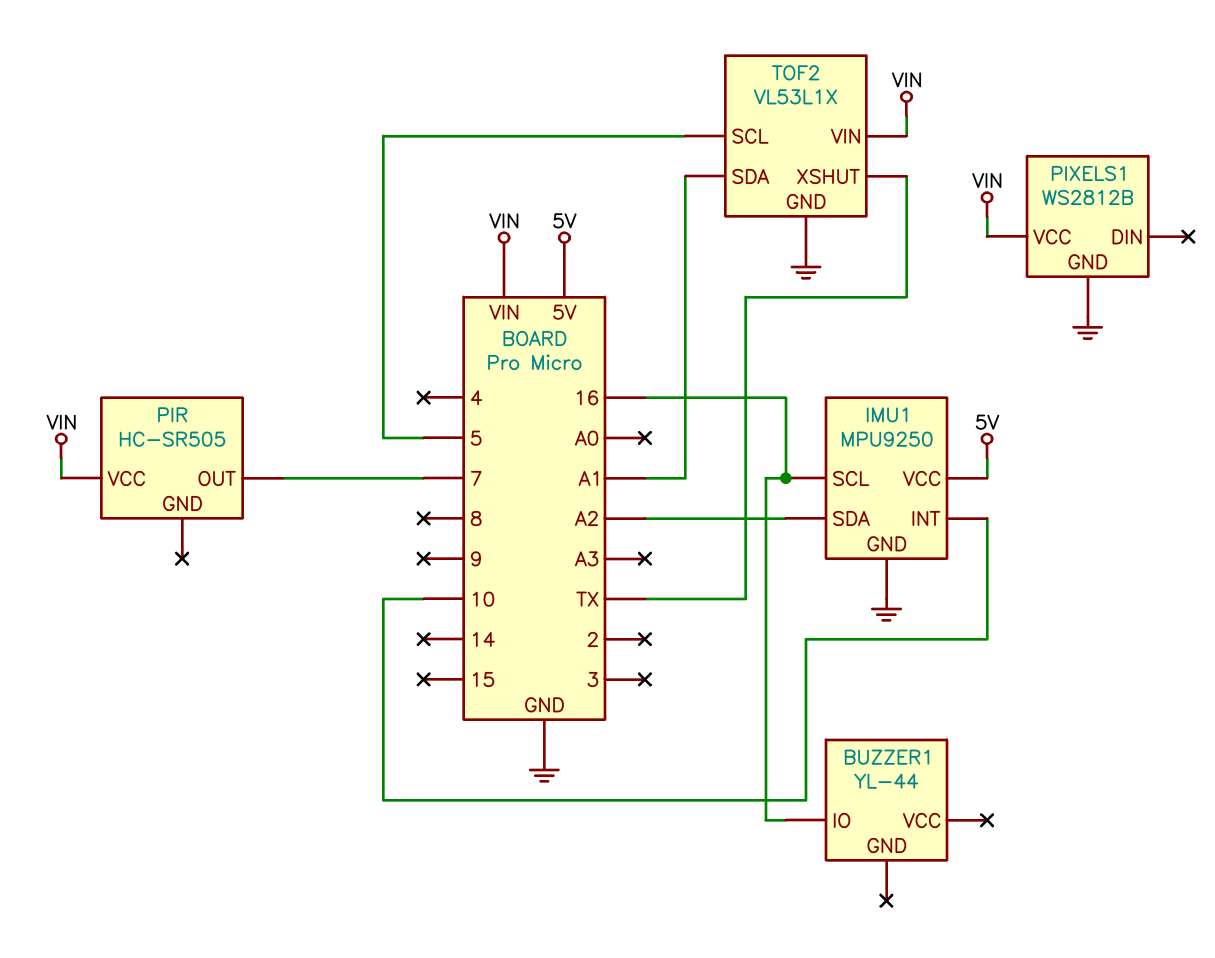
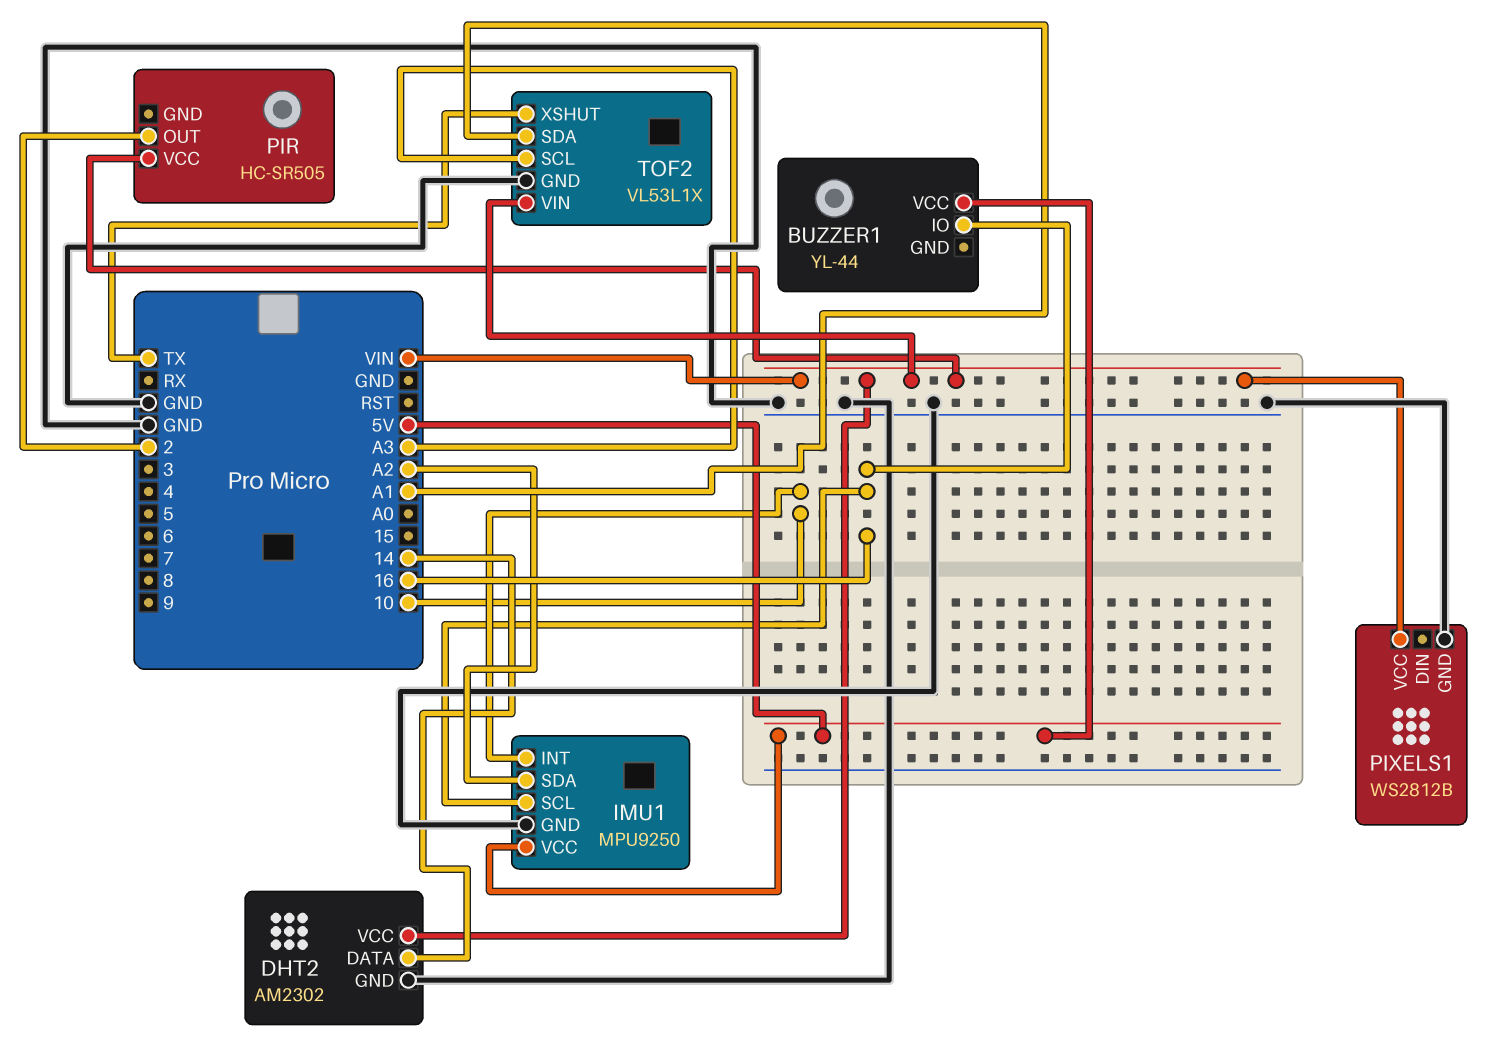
BUZZER1 pin VCC: none -> 5V
DHT2: none -> AM2302
DHT2 pin DATA: none -> 14
DHT2 pin GND: none -> GND
DHT2 pin VCC: none -> VIN
PIR pin OUT: 7 -> 2
TOF2 pin SCL: 5 -> A3

